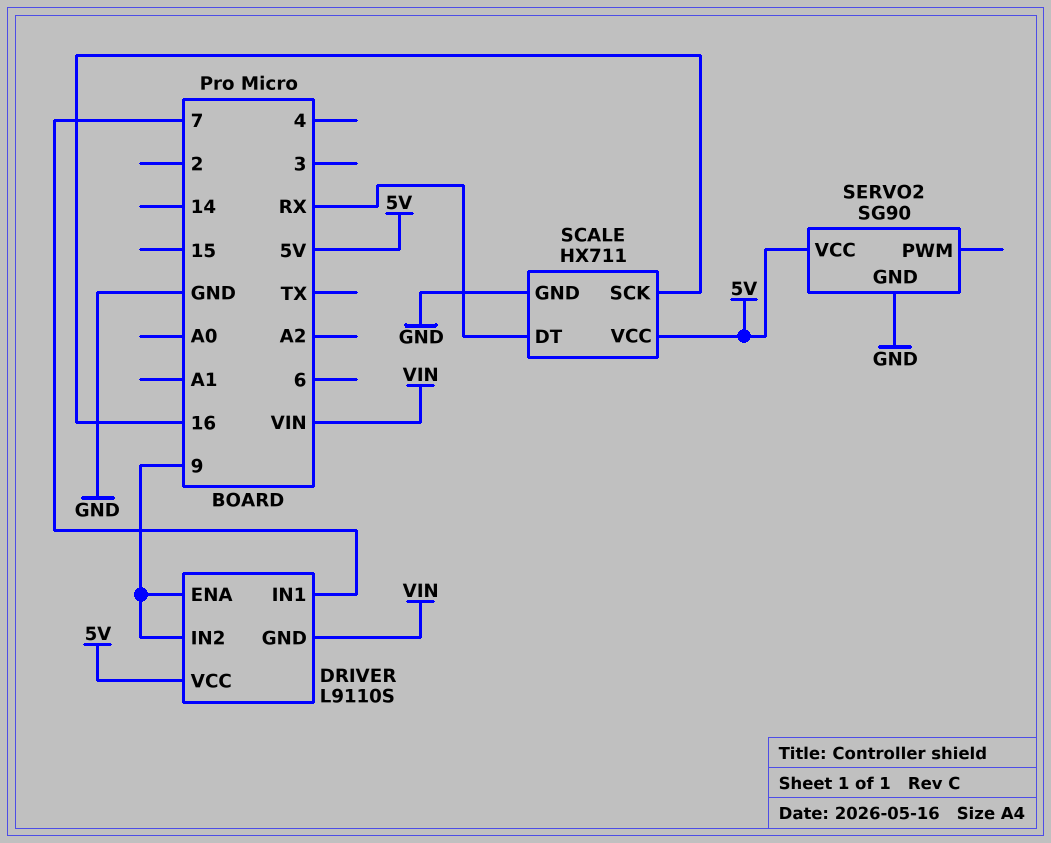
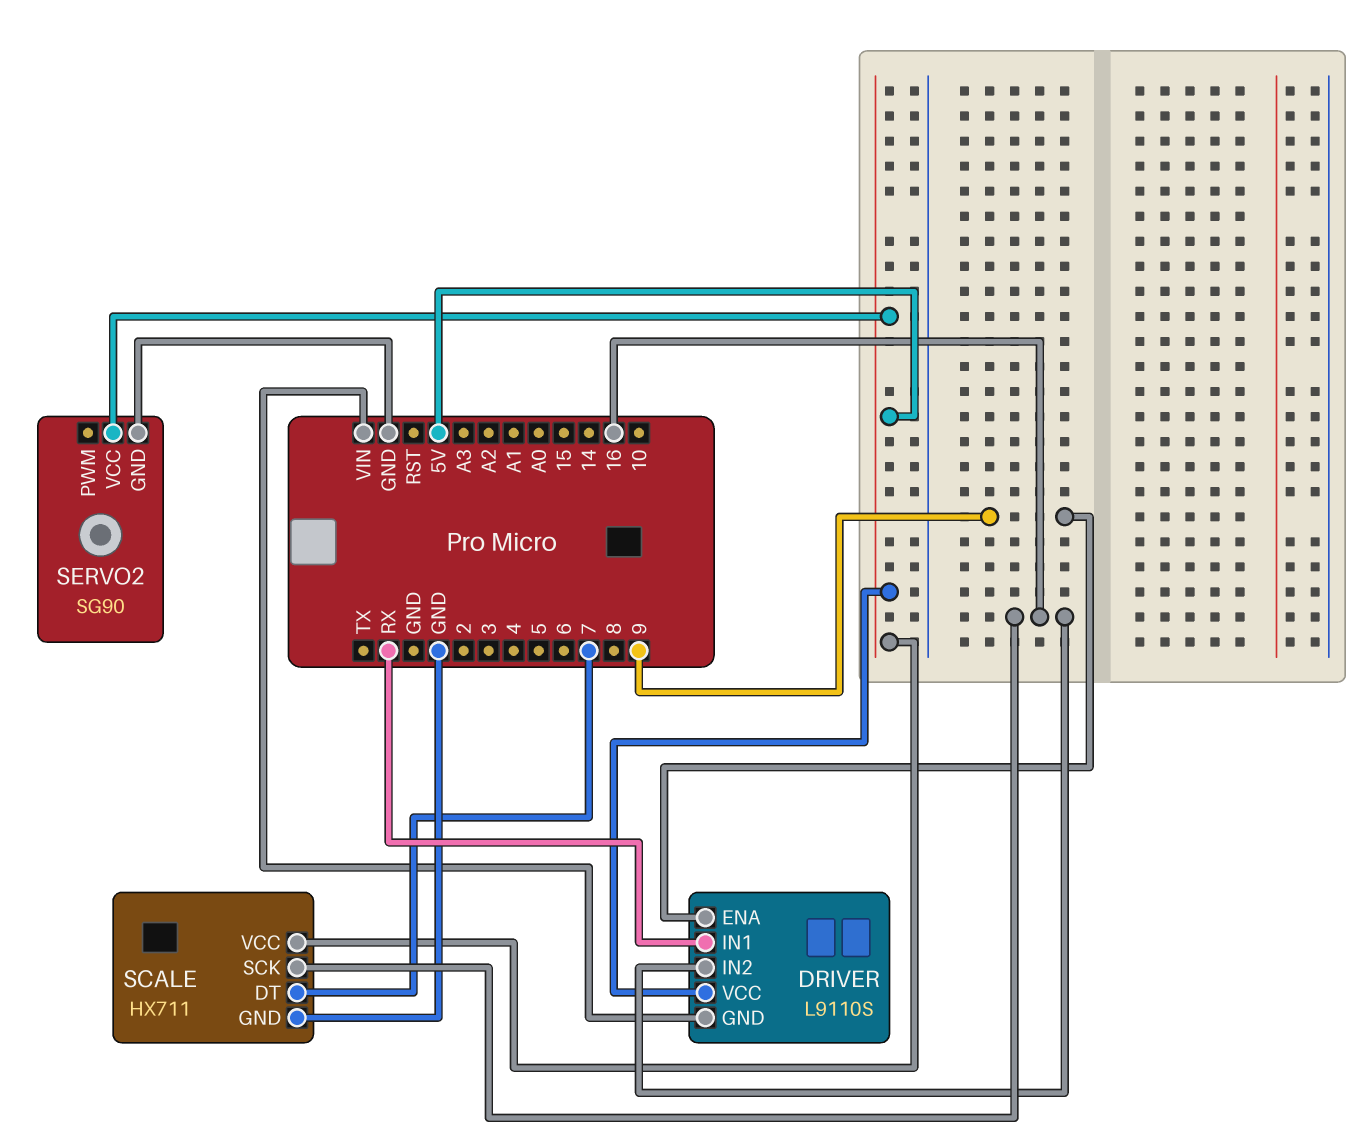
DRIVER pin IN1: 7 -> RX
DRIVER pin IN2: 9 -> 16
SCALE pin DT: RX -> 7

